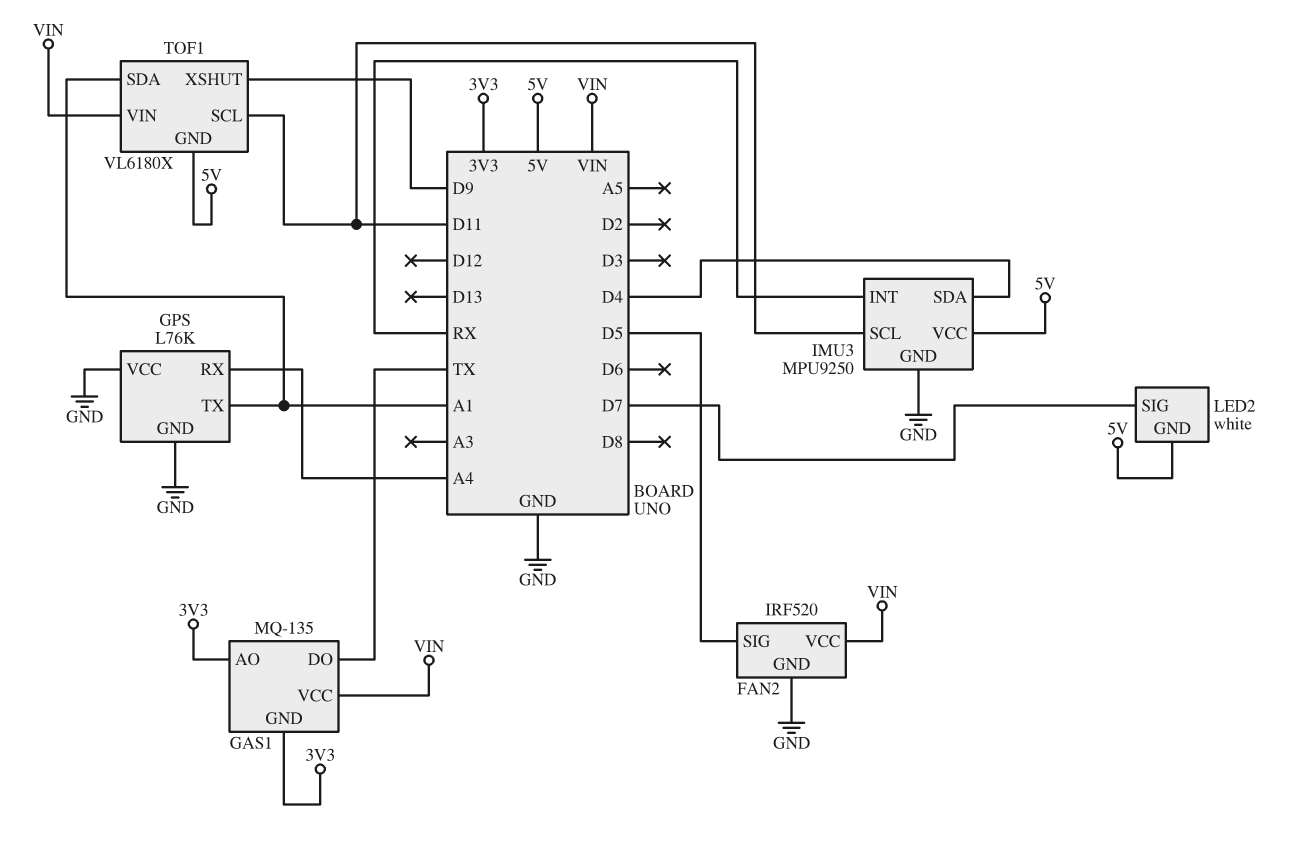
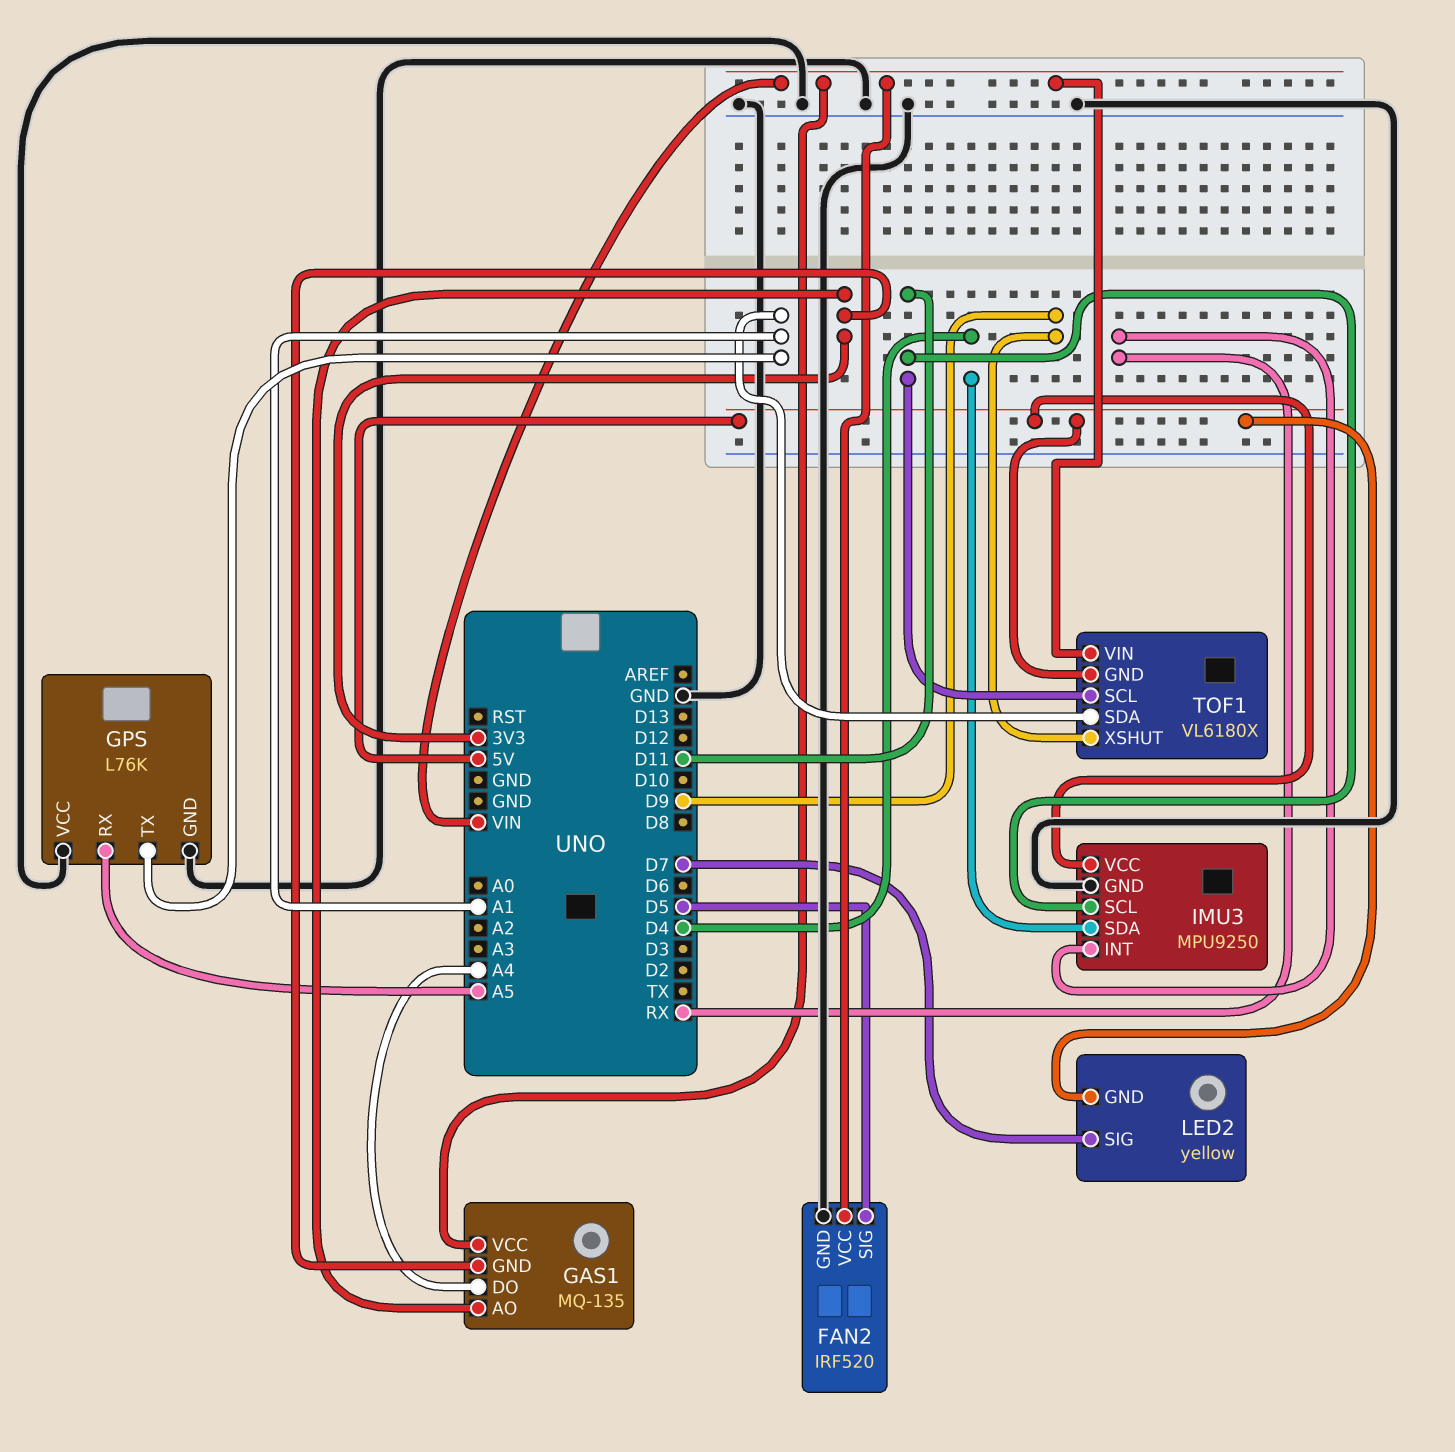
GAS1 pin DO: TX -> A4
GPS pin RX: A4 -> A5
LED2: white -> yellow

